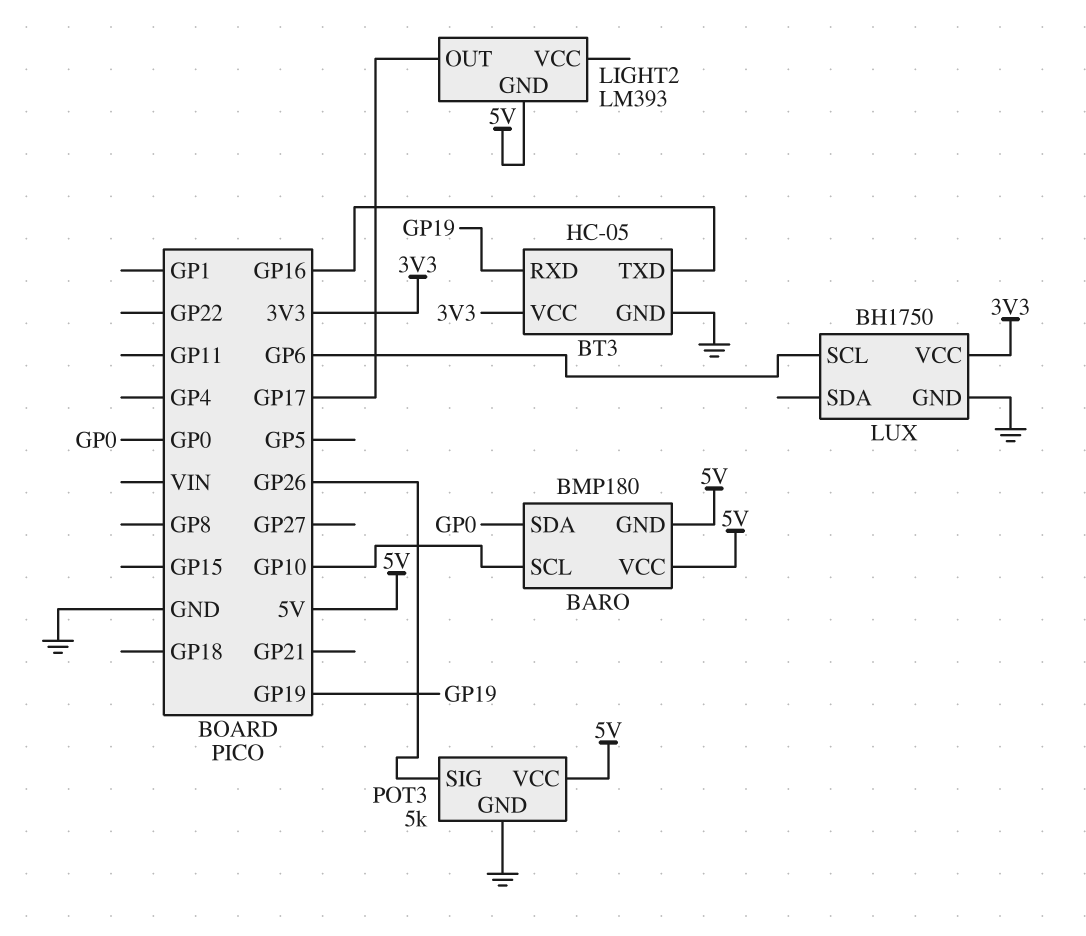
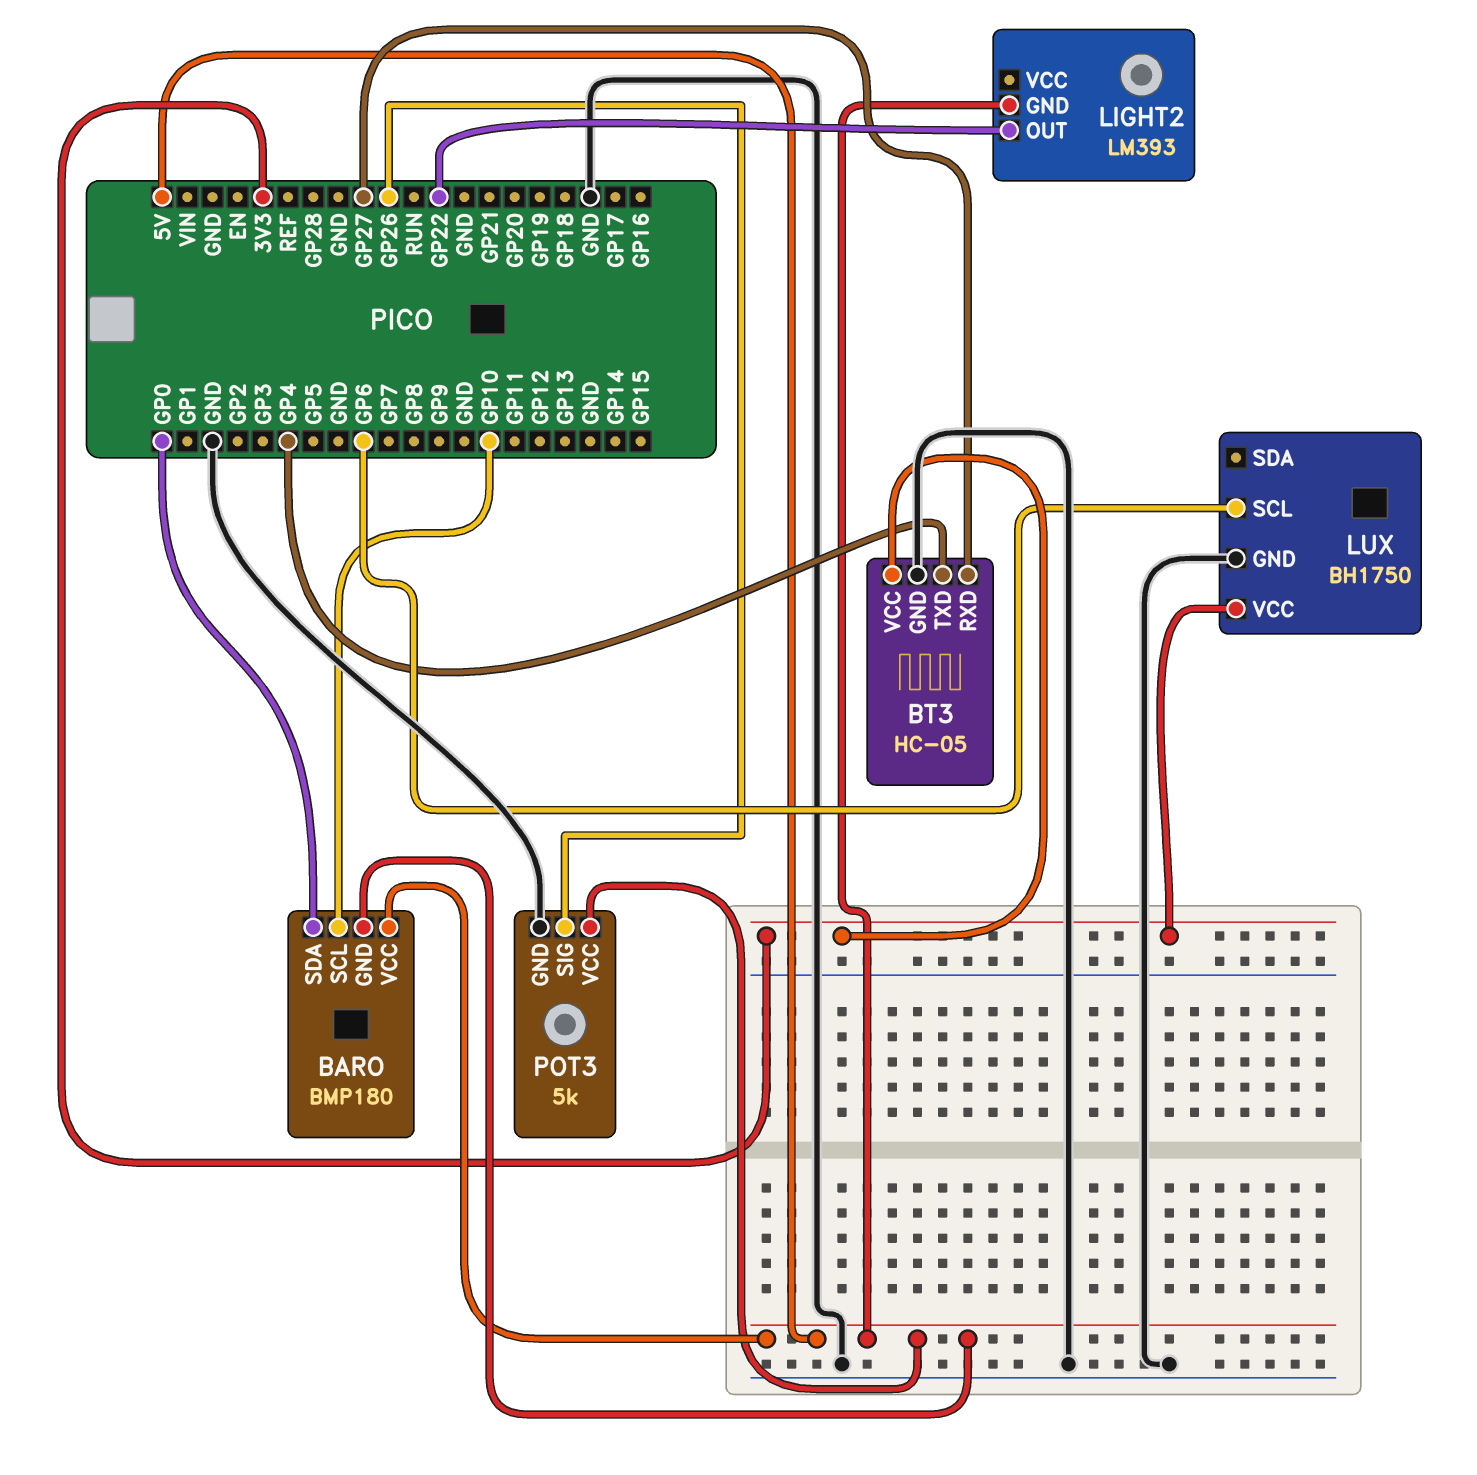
BT3 pin RXD: GP19 -> GP27
BT3 pin TXD: GP16 -> GP4
LIGHT2 pin OUT: GP17 -> GP22

